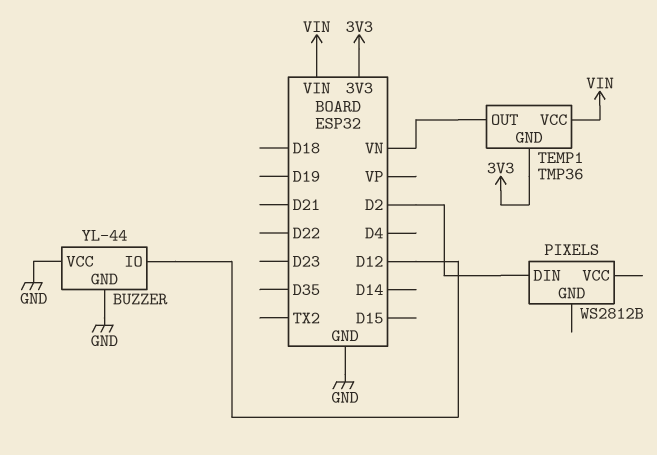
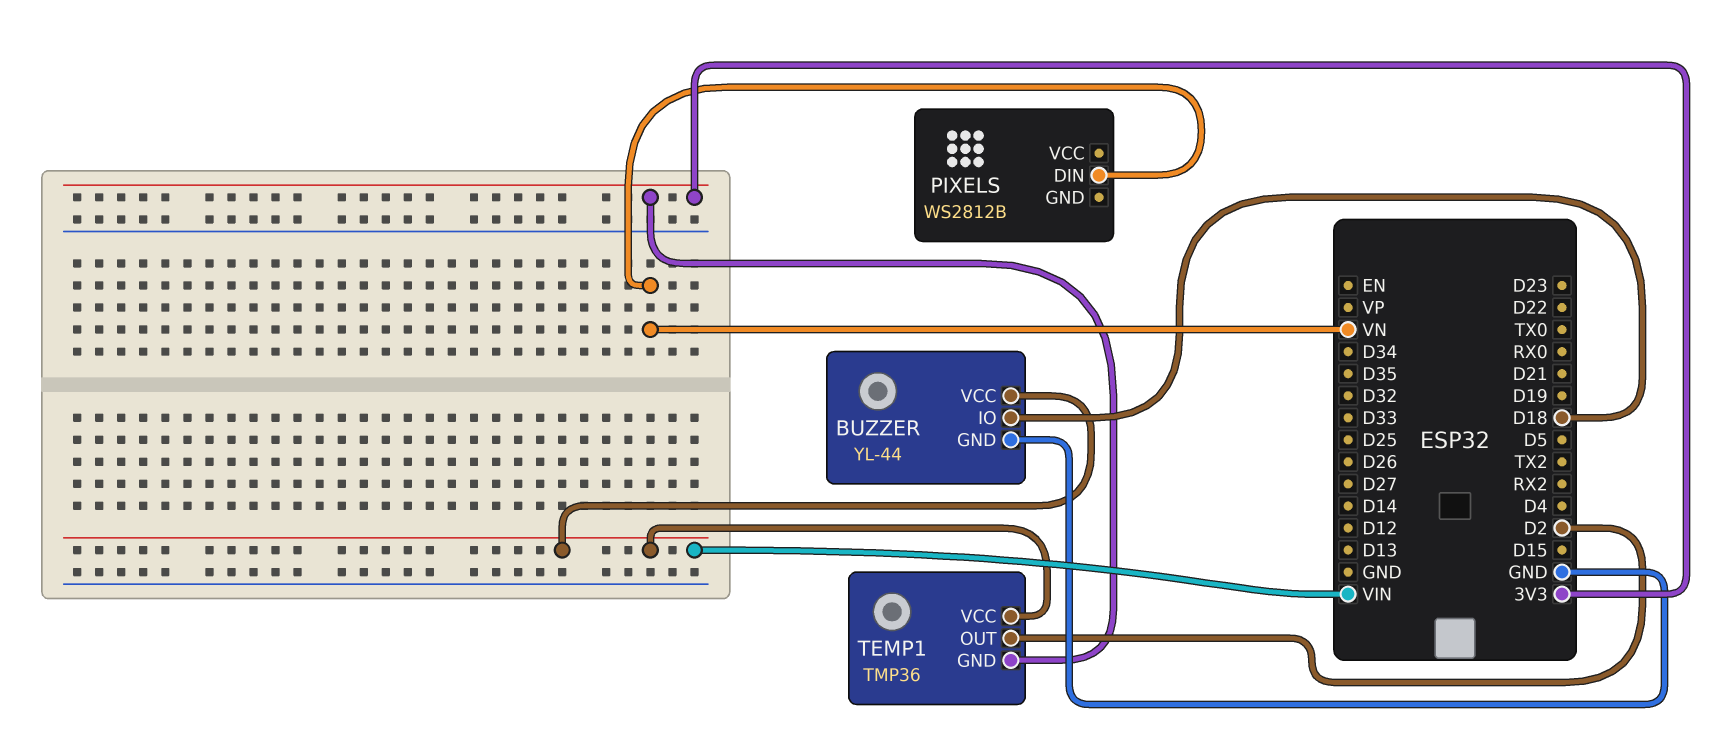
BUZZER pin IO: D12 -> D18
BUZZER pin VCC: GND -> VIN
PIXELS pin DIN: D2 -> VN
TEMP1 pin OUT: VN -> D2

